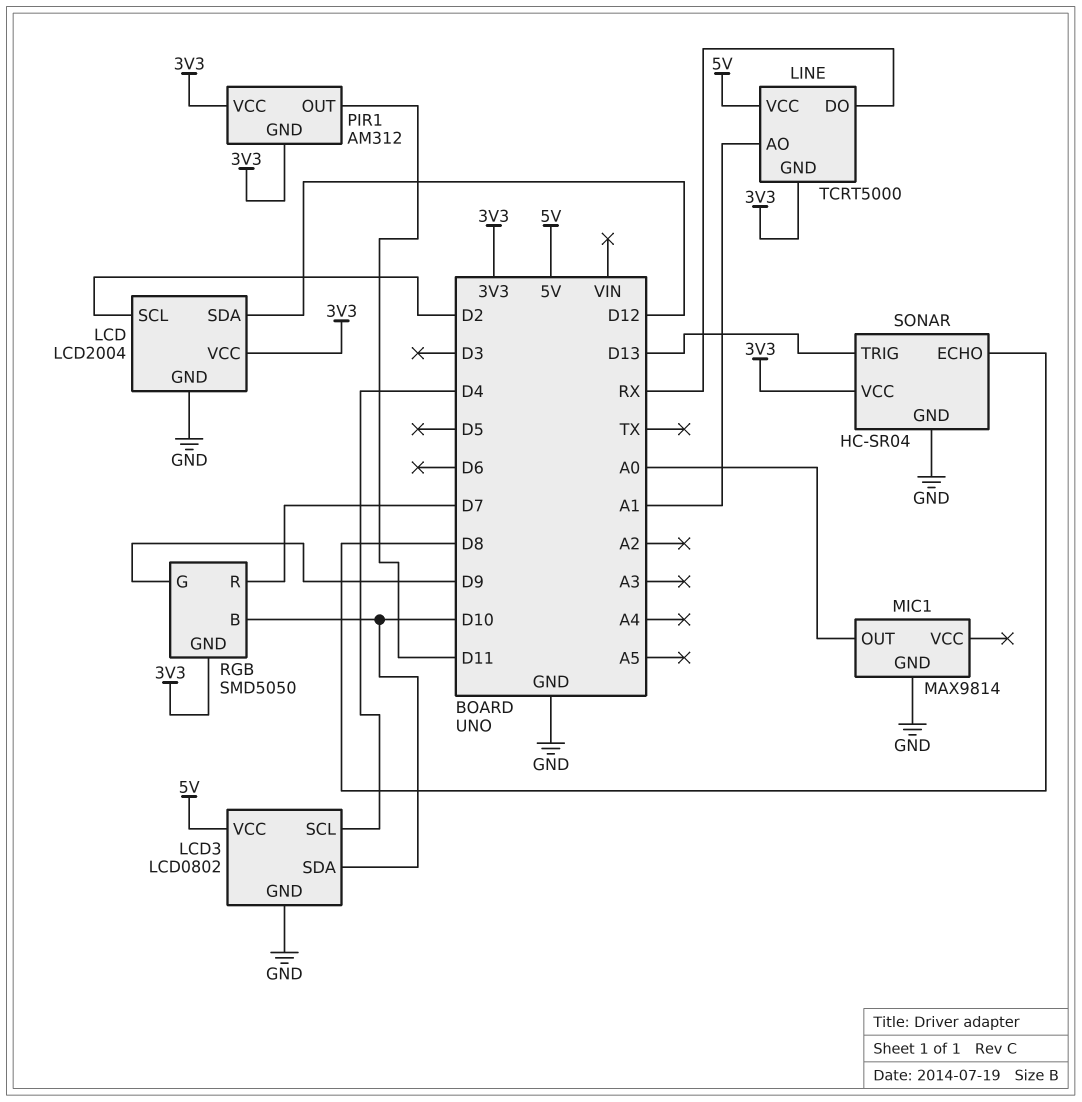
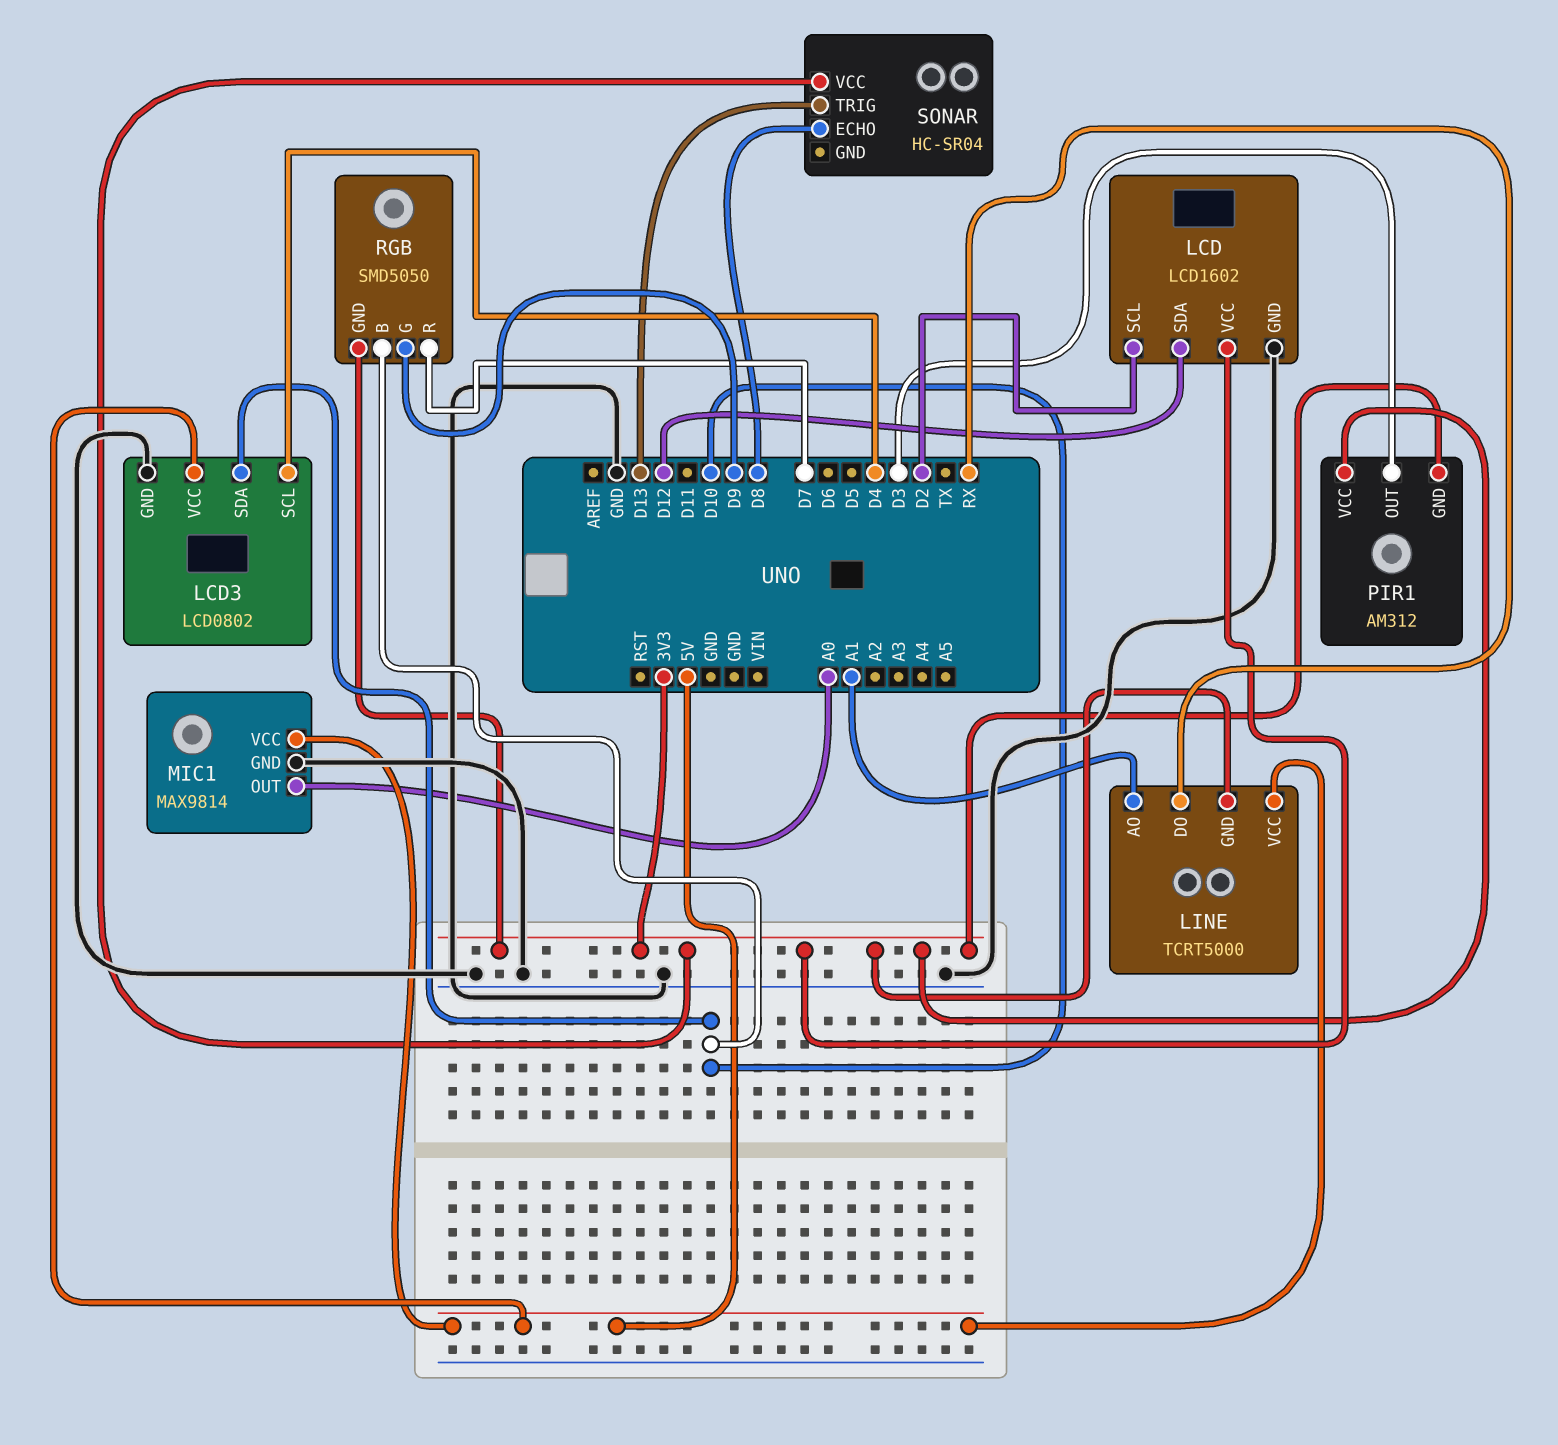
LCD: LCD2004 -> LCD1602
MIC1 pin VCC: none -> 5V
PIR1 pin OUT: D11 -> D3
SONAR pin GND: GND -> none

